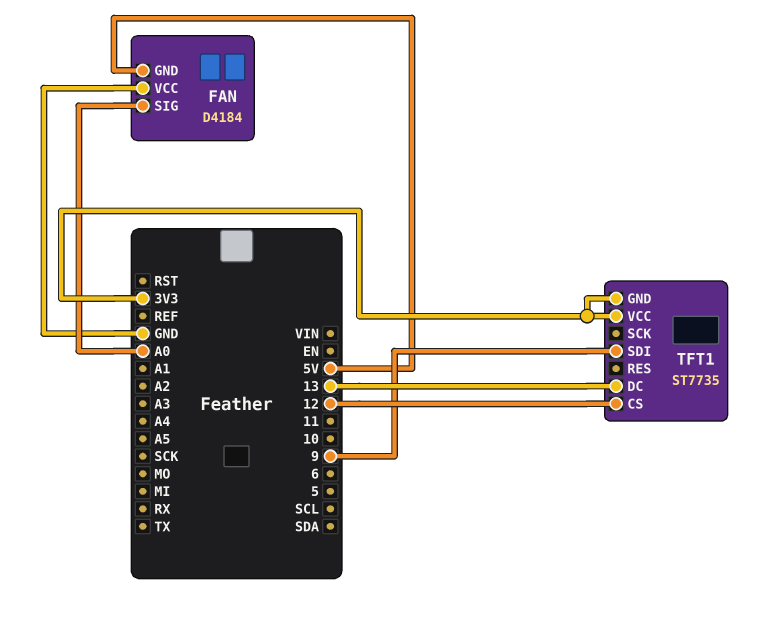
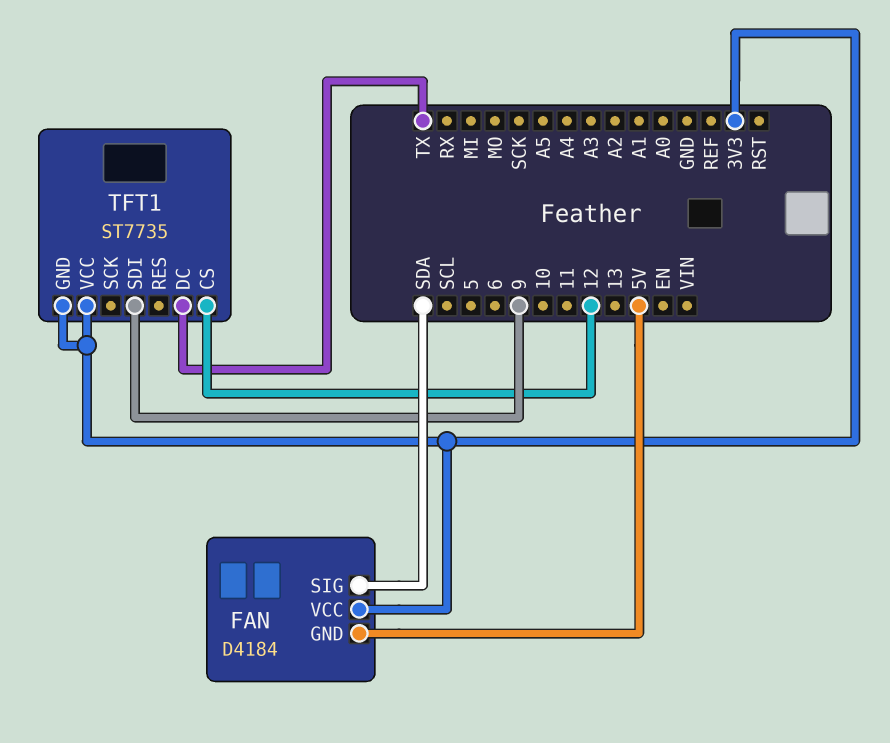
FAN pin SIG: A0 -> SDA
FAN pin VCC: GND -> 3V3
TFT1 pin DC: 13 -> TX

